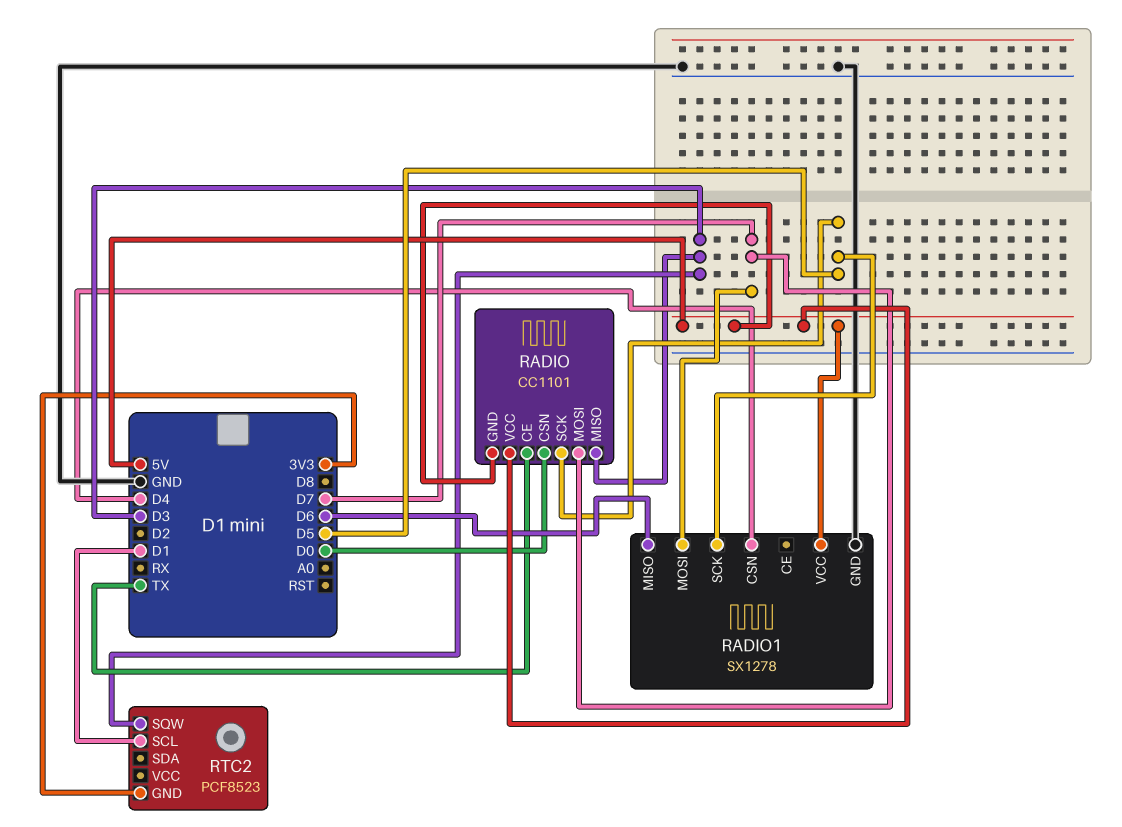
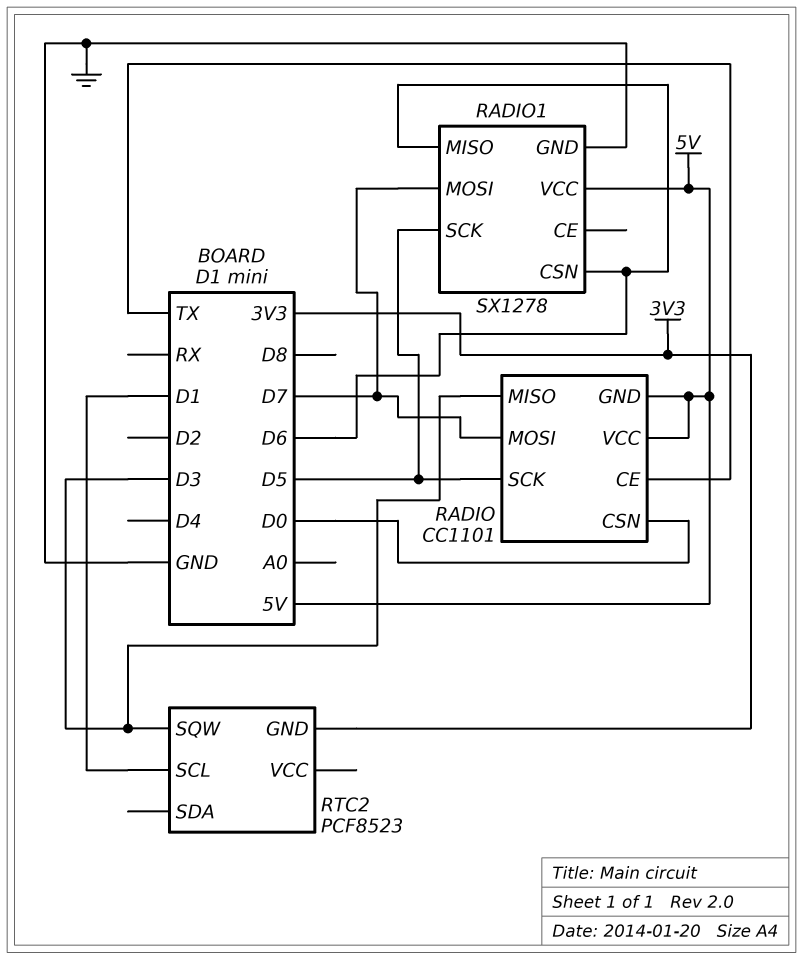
RADIO1 pin CSN: D4 -> D6

